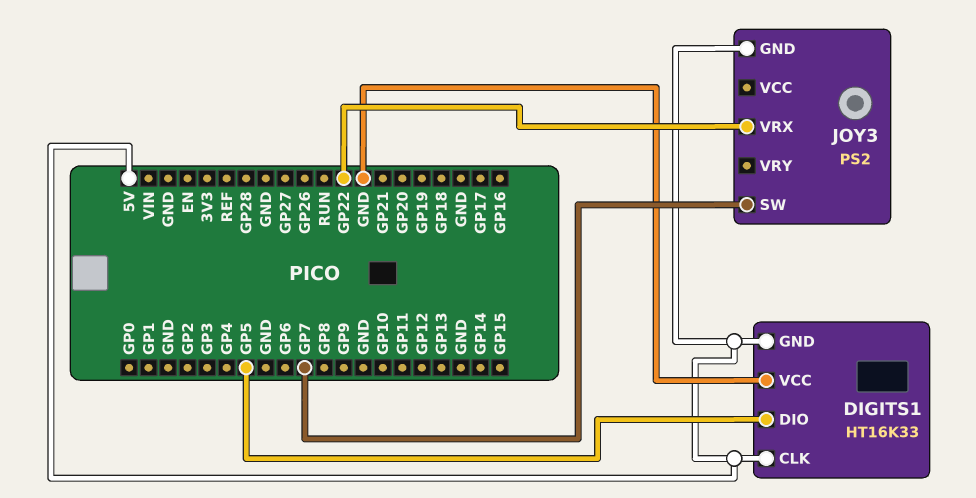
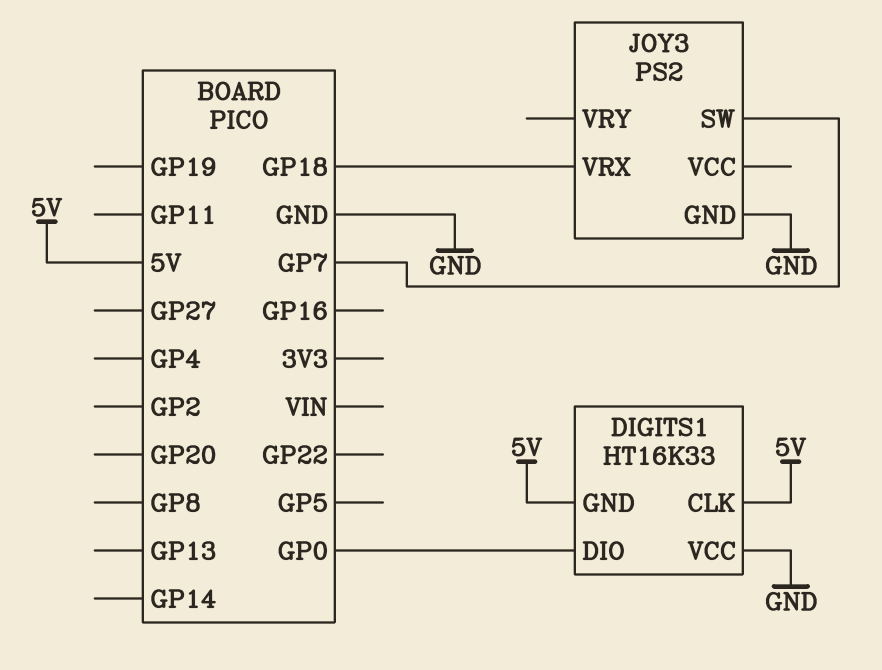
DIGITS1 pin DIO: GP5 -> GP0
JOY3 pin GND: 5V -> GND
JOY3 pin VRX: GP22 -> GP18

